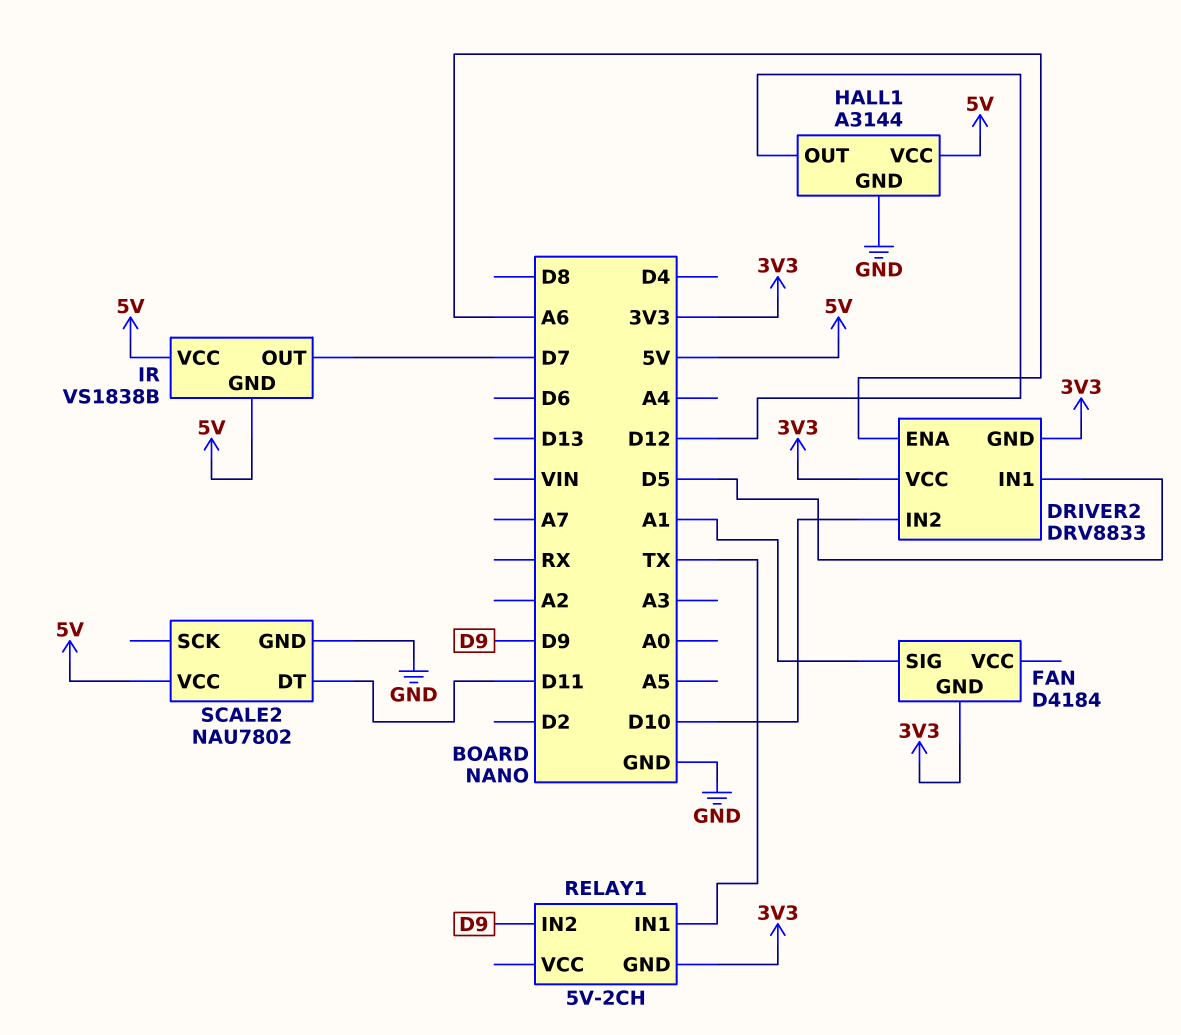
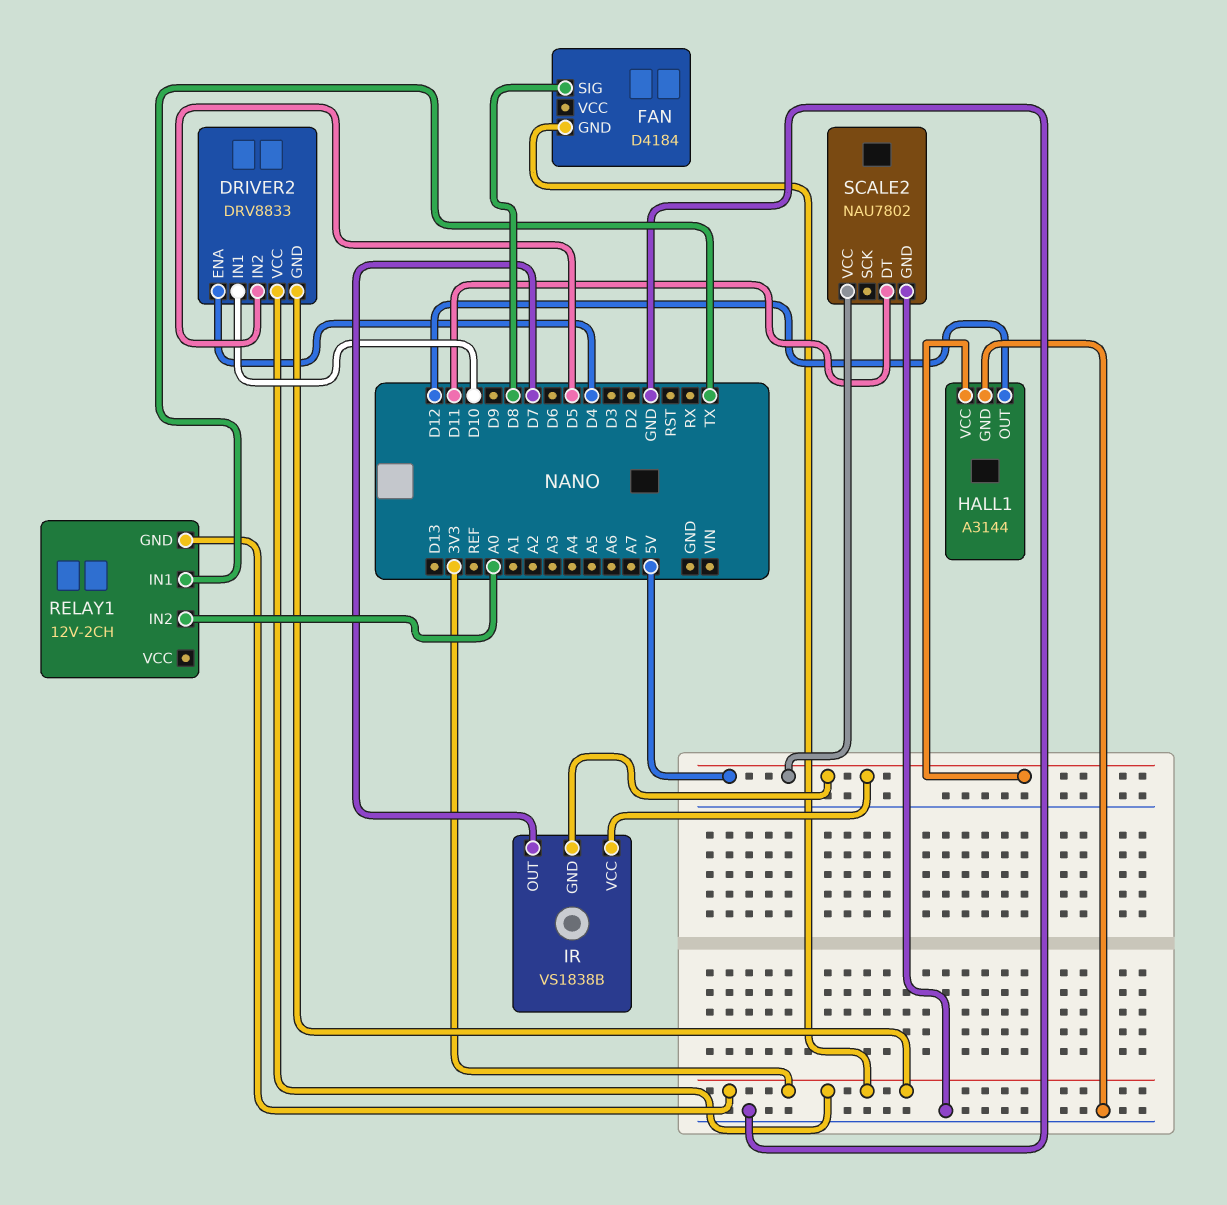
DRIVER2 pin ENA: A6 -> D4
DRIVER2 pin IN1: D5 -> D10
DRIVER2 pin IN2: D10 -> D5
FAN pin SIG: A1 -> D8
RELAY1: 5V-2CH -> 12V-2CH
RELAY1 pin IN2: D9 -> A0

